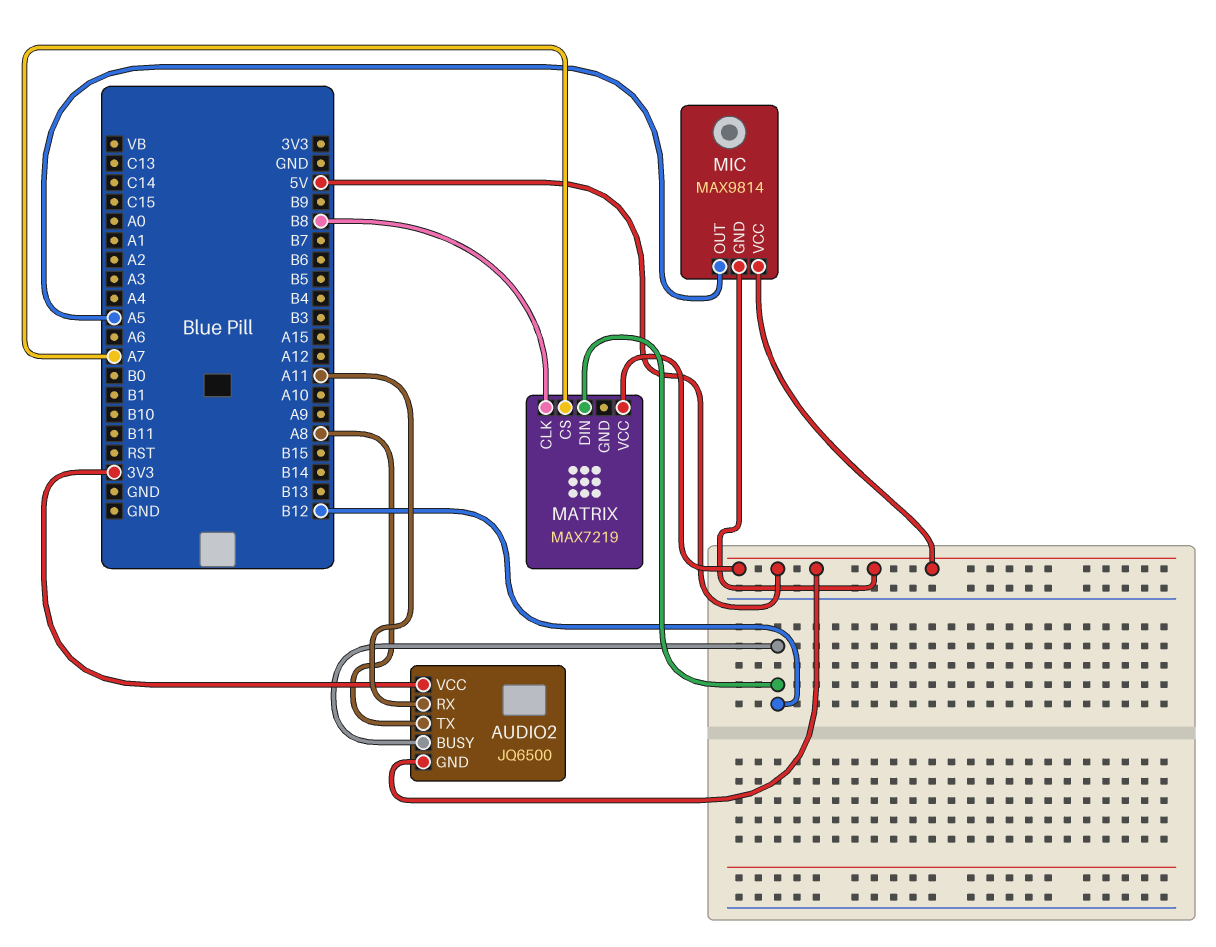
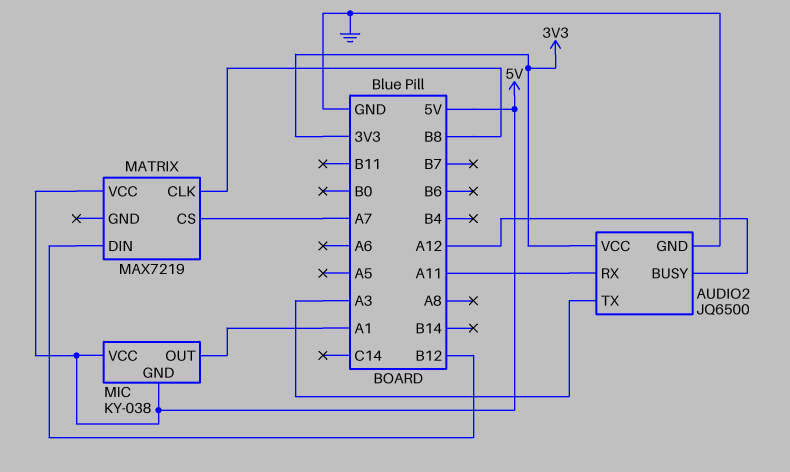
AUDIO2 pin BUSY: B12 -> A12
AUDIO2 pin GND: 5V -> GND
AUDIO2 pin TX: A8 -> A3
MIC: MAX9814 -> KY-038
MIC pin OUT: A5 -> A1

